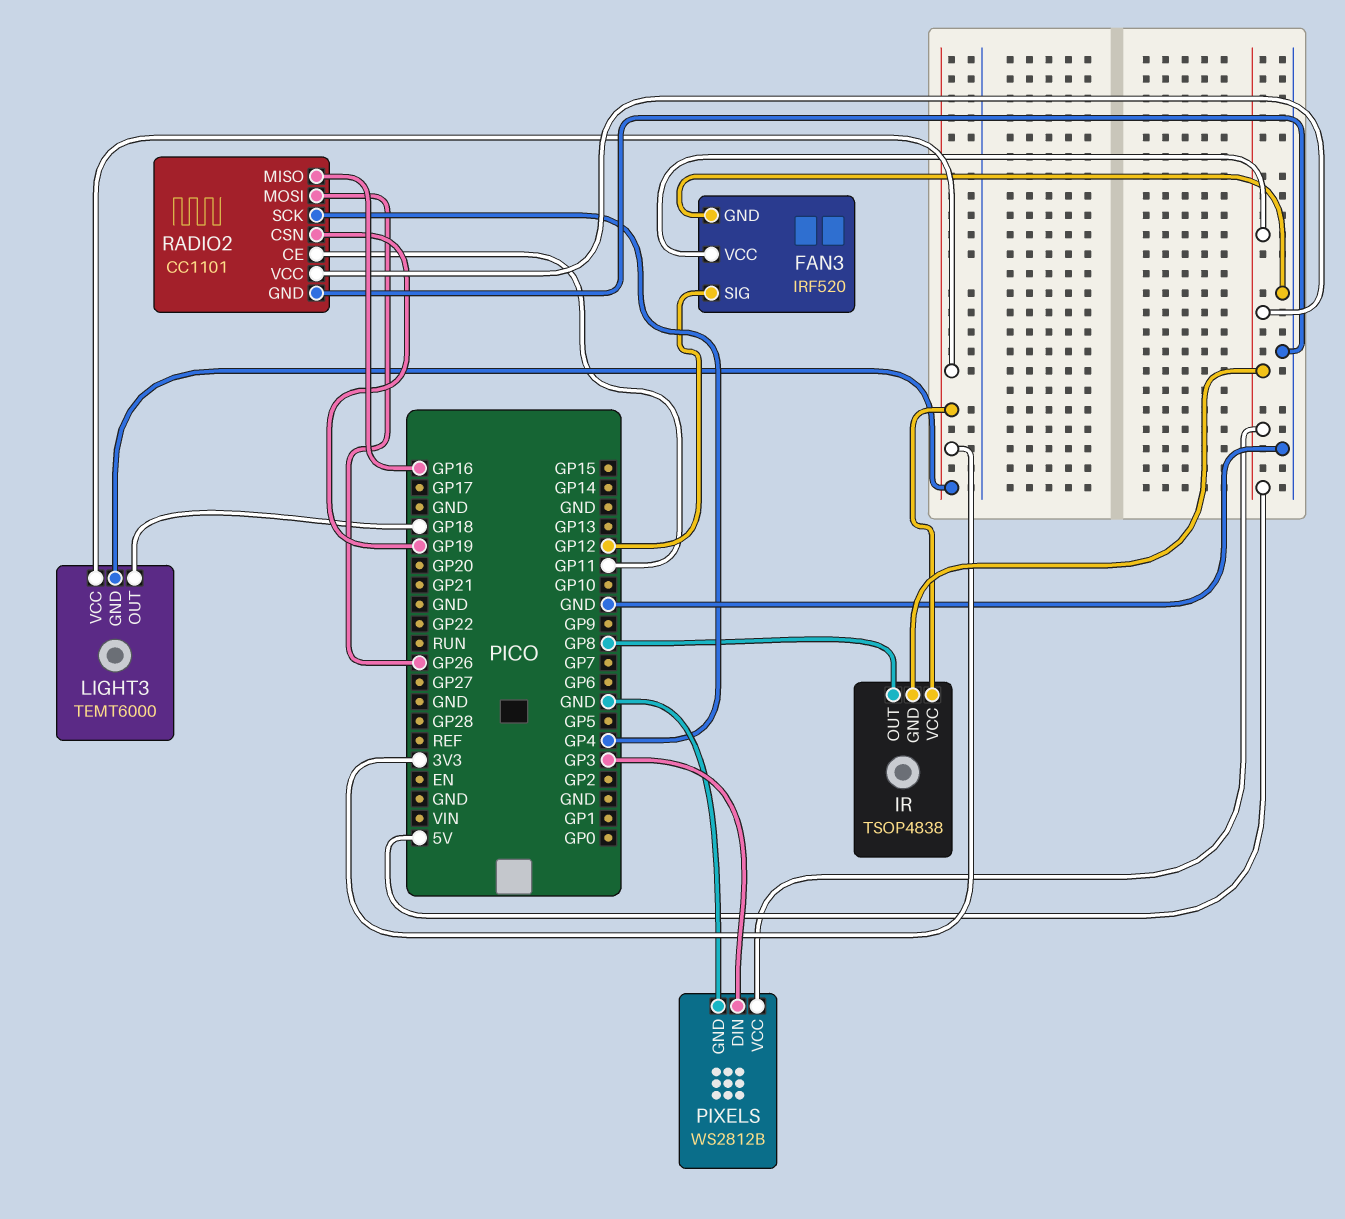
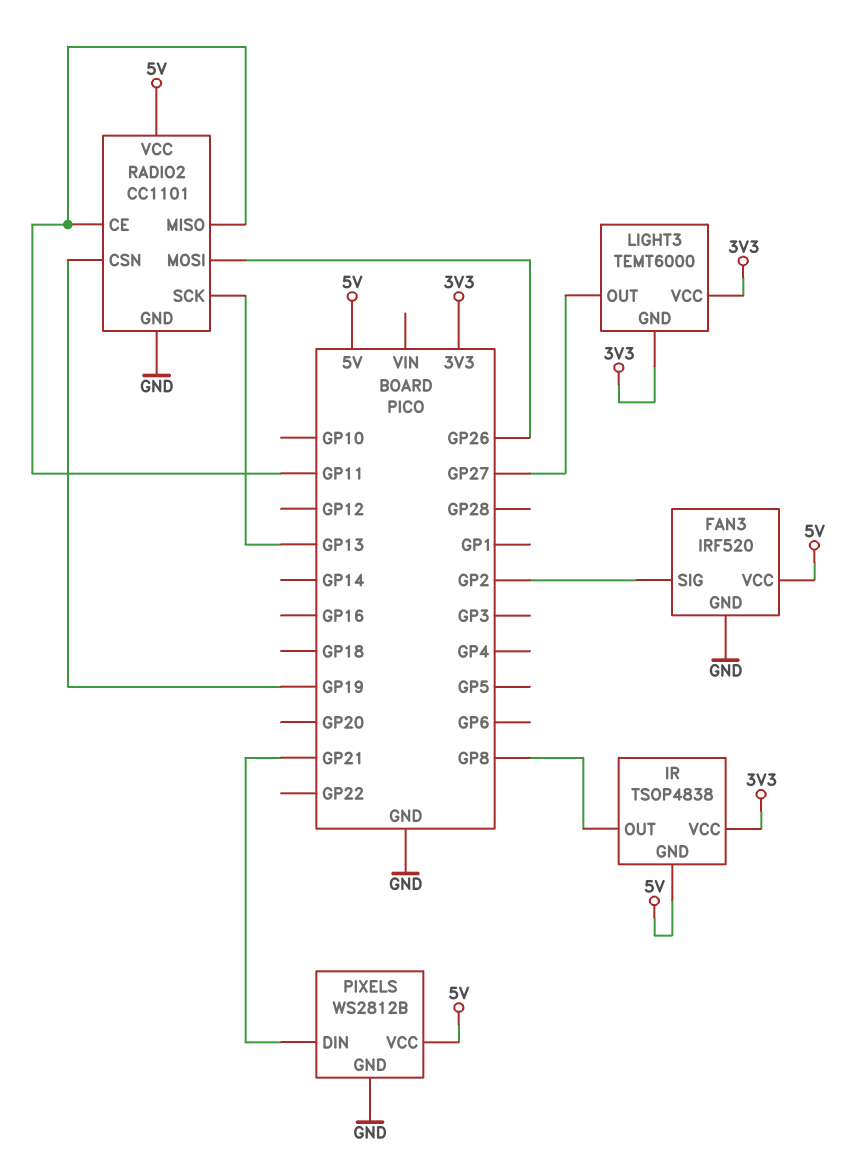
FAN3 pin SIG: GP12 -> GP2
LIGHT3 pin OUT: GP18 -> GP27
PIXELS pin DIN: GP3 -> GP21
RADIO2 pin MISO: GP16 -> GP11
RADIO2 pin SCK: GP4 -> GP13

